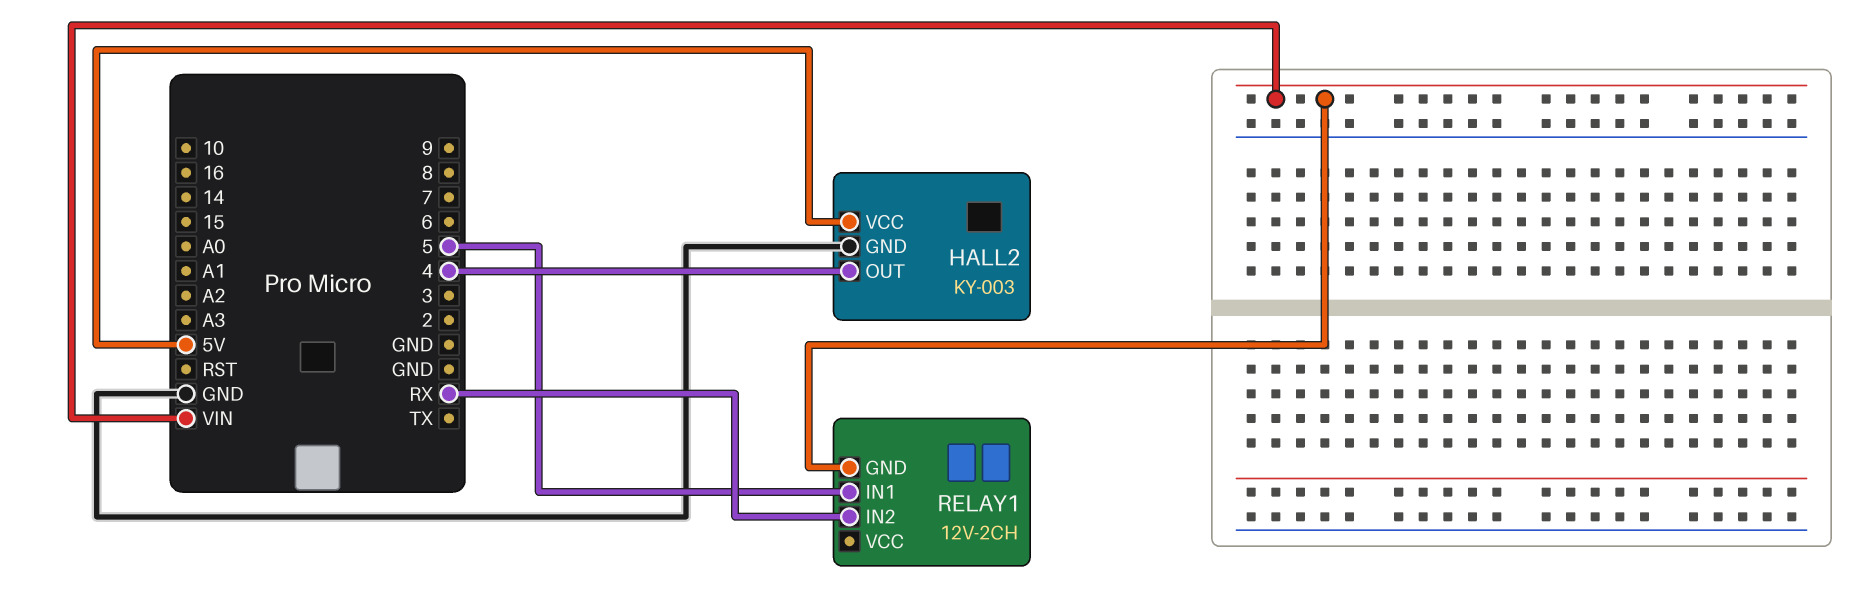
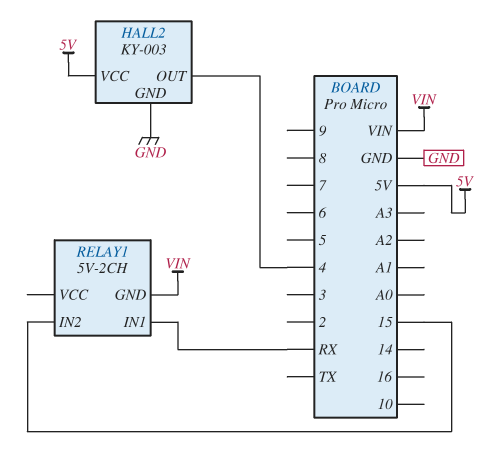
RELAY1: 12V-2CH -> 5V-2CH
RELAY1 pin IN1: 5 -> RX
RELAY1 pin IN2: RX -> 15

